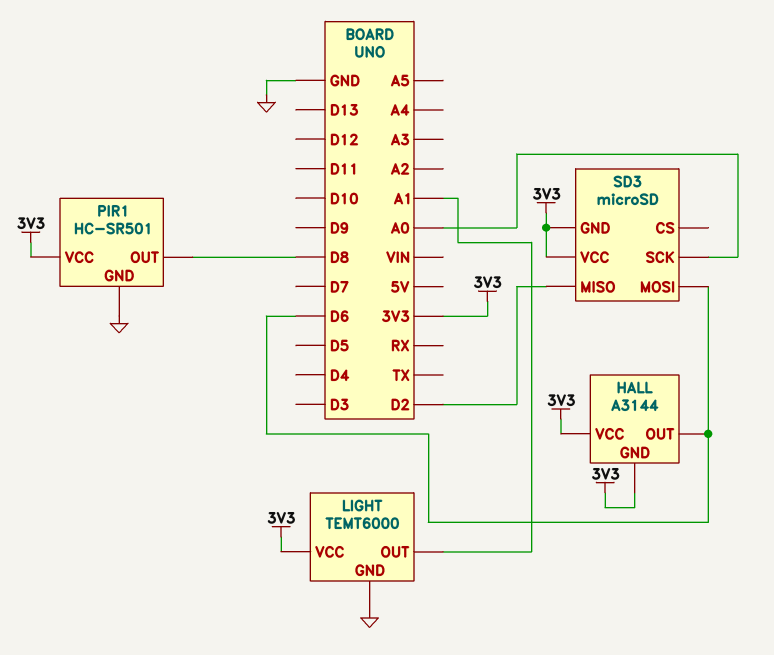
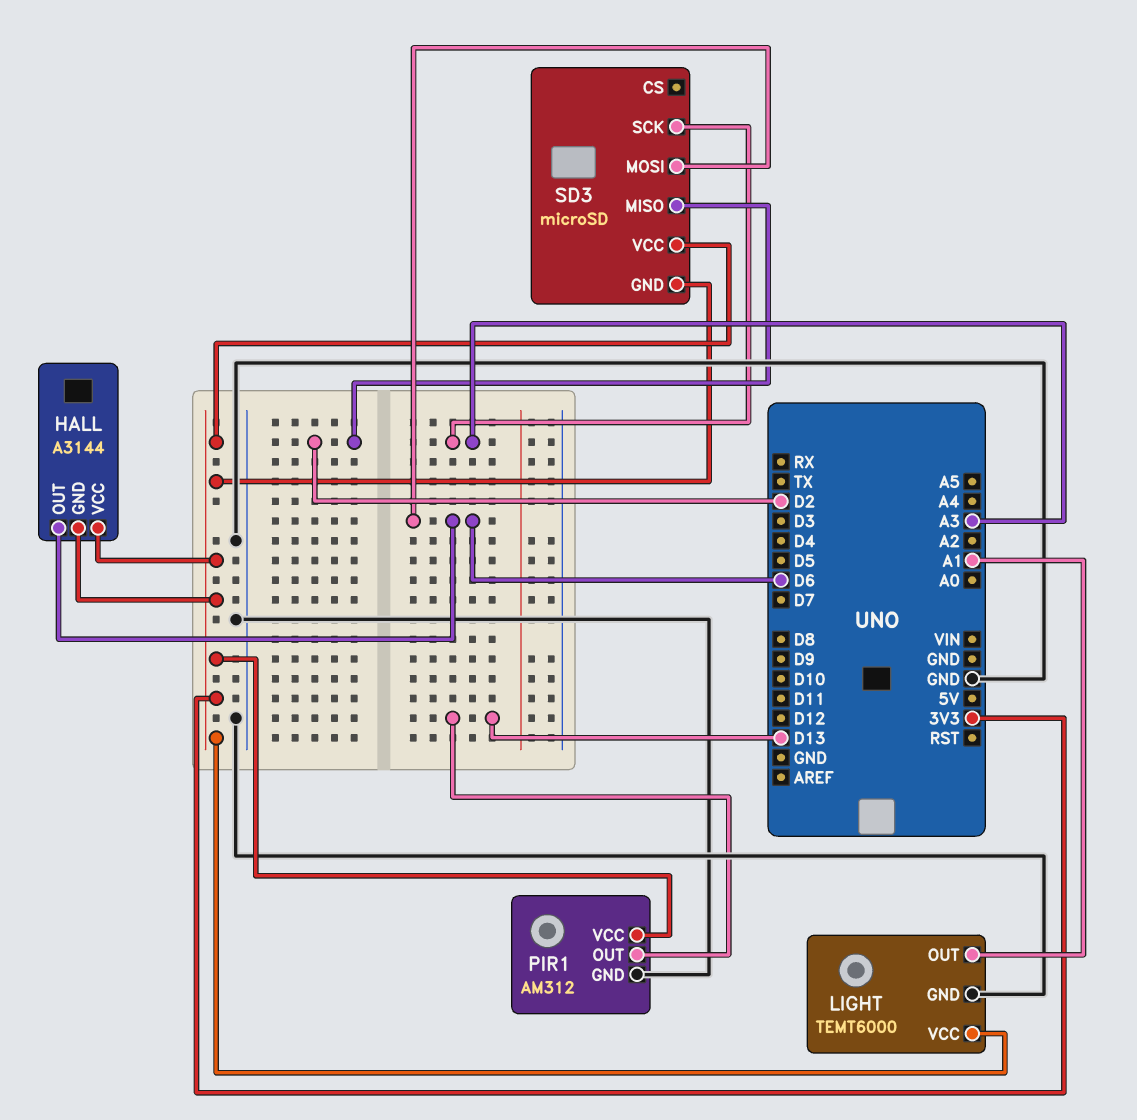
PIR1: HC-SR501 -> AM312
PIR1 pin OUT: D8 -> D13
SD3 pin SCK: A0 -> A3

